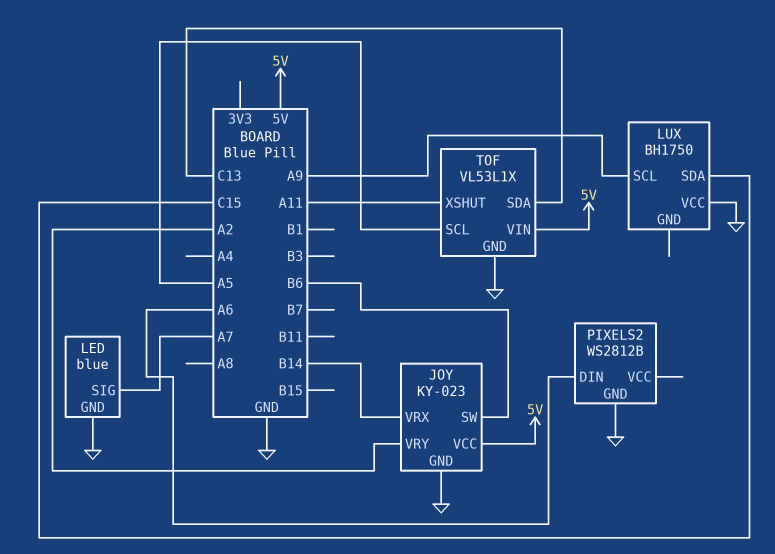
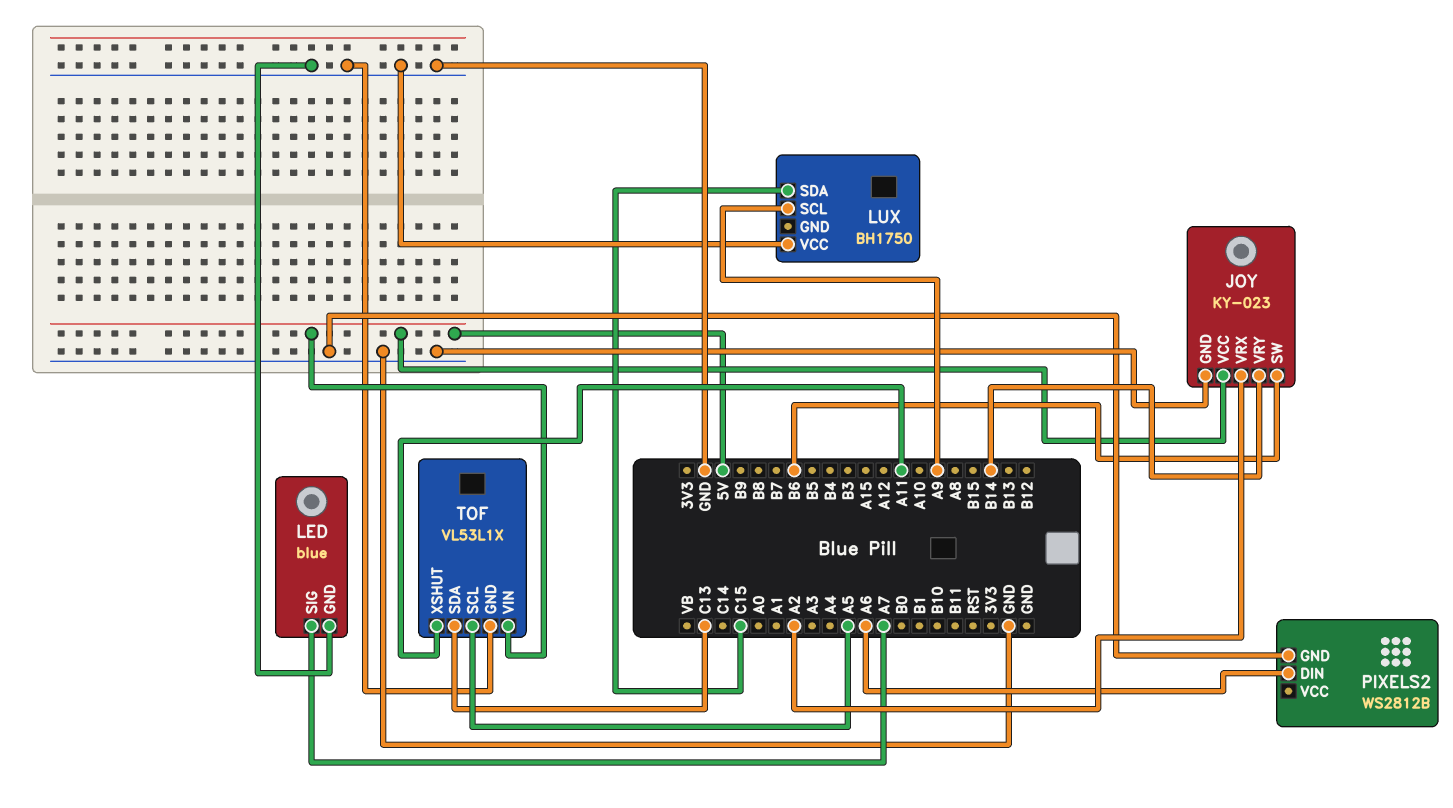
JOY pin VRX: B14 -> A2
JOY pin VRY: A2 -> B14

